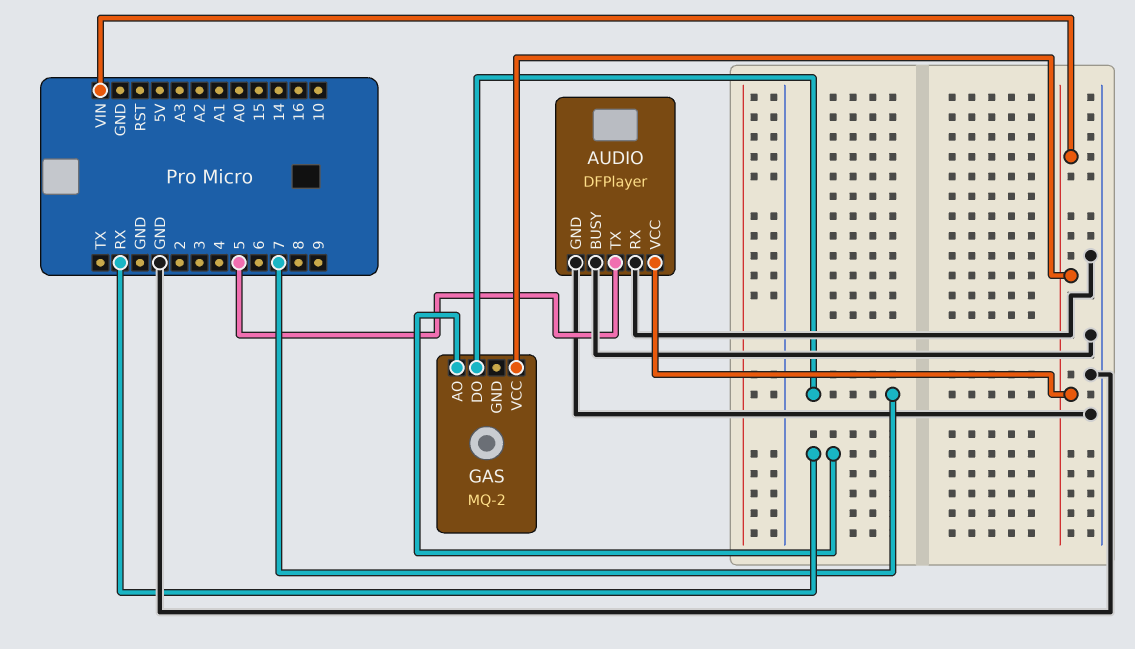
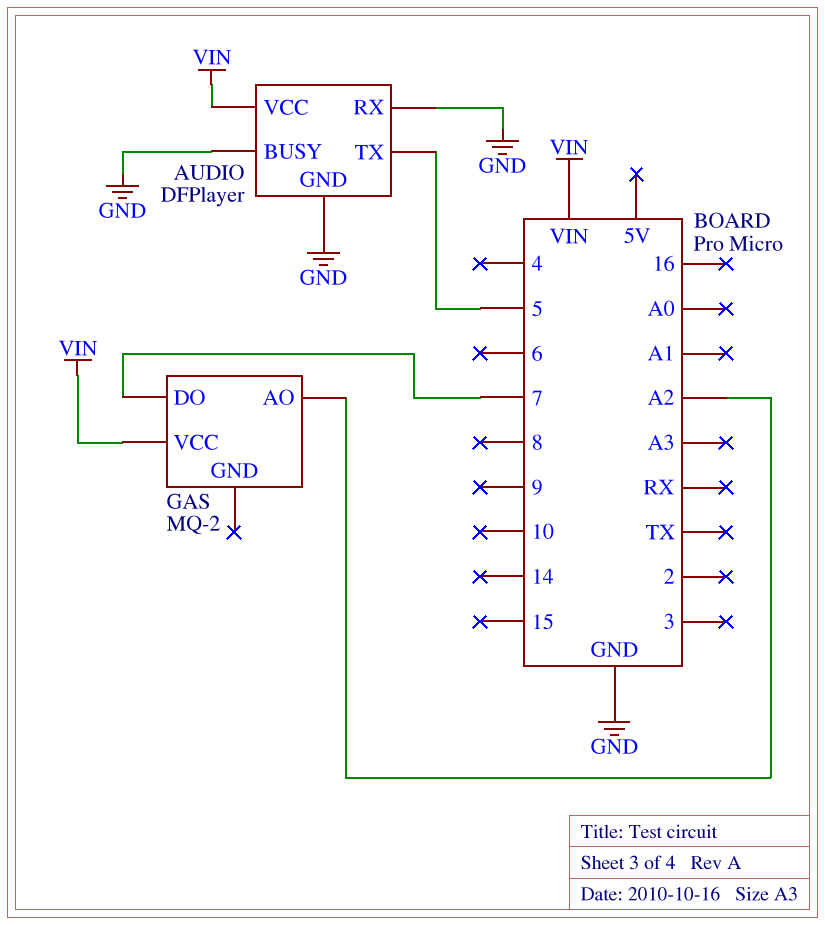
GAS pin AO: RX -> A2

